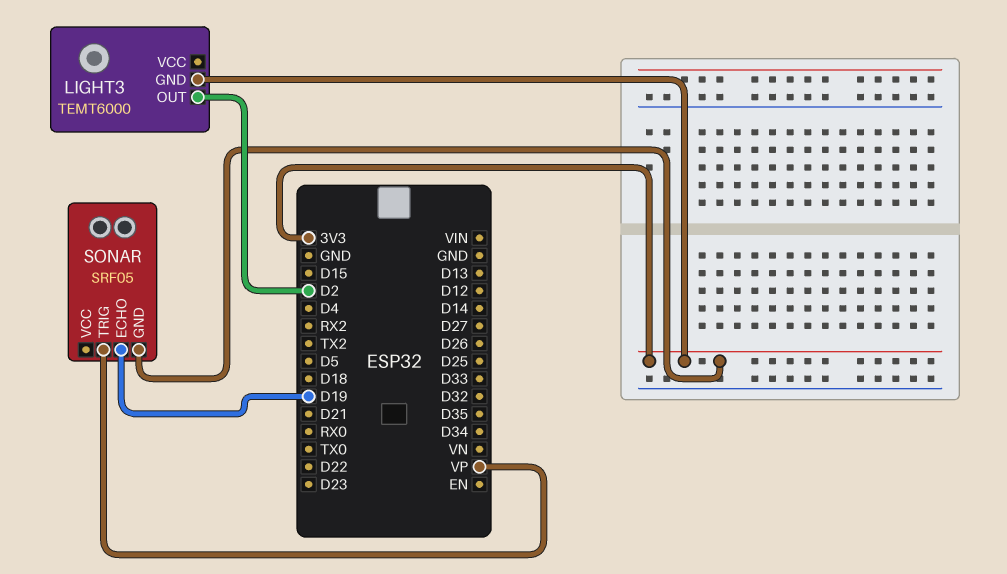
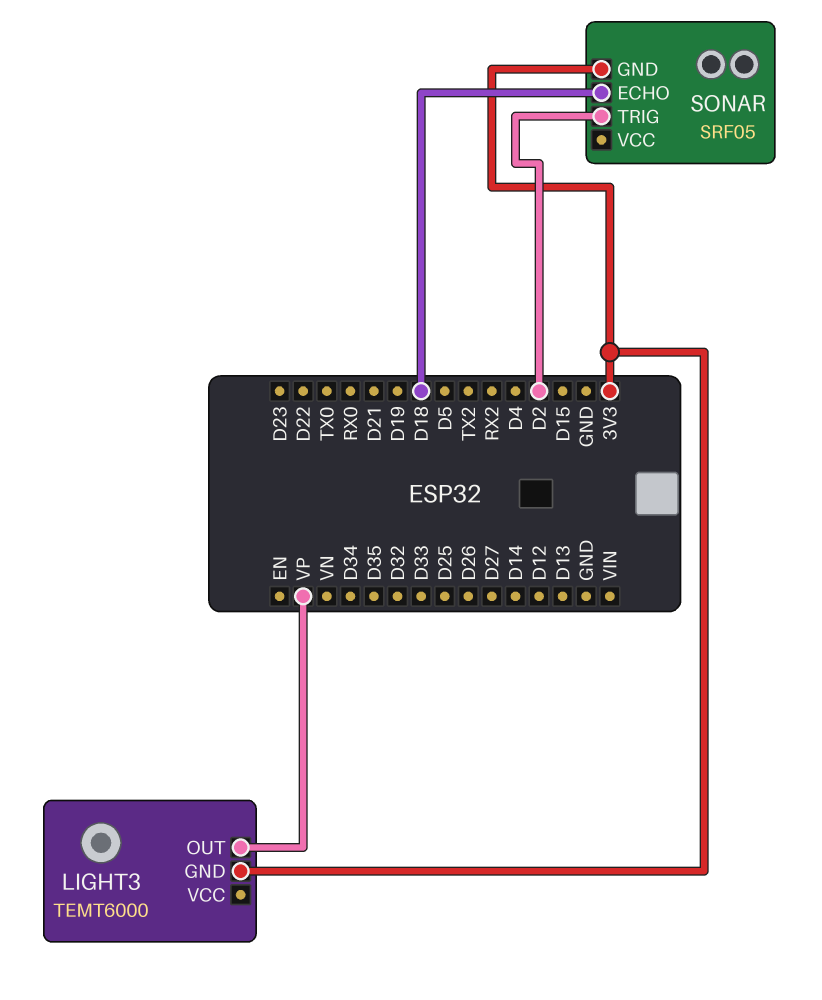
LIGHT3 pin OUT: D2 -> VP
SONAR pin ECHO: D19 -> D18
SONAR pin TRIG: VP -> D2

